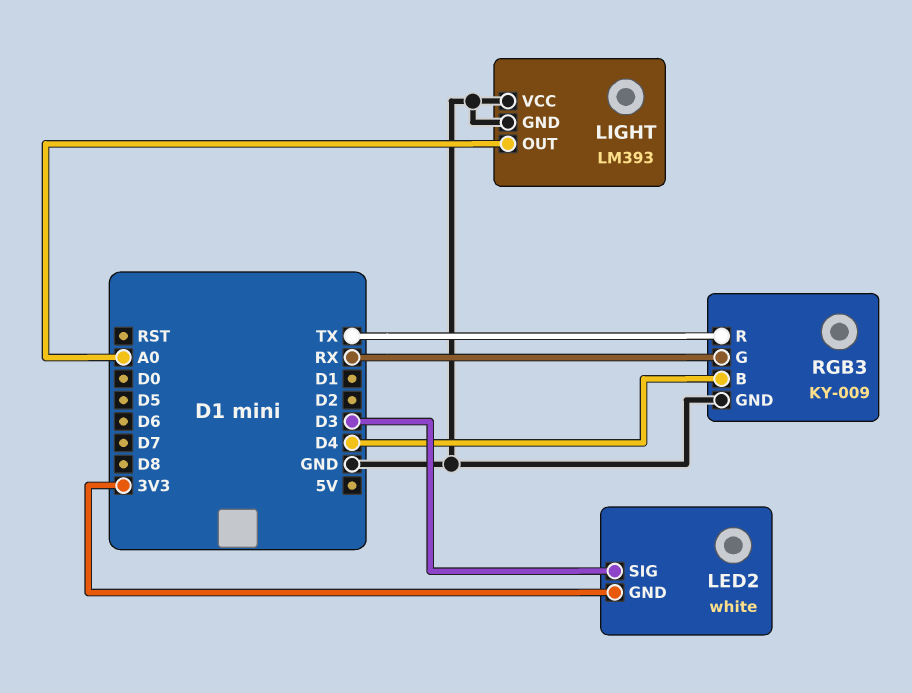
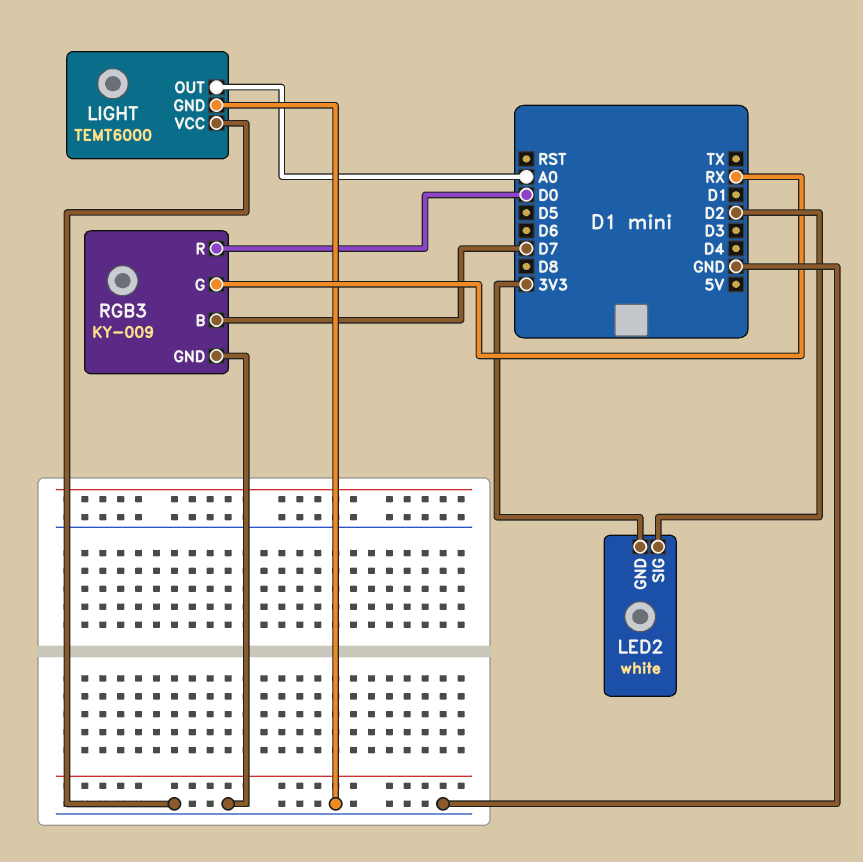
LED2 pin SIG: D3 -> D2
LIGHT: LM393 -> TEMT6000
RGB3 pin B: D4 -> D7
RGB3 pin R: TX -> D0

